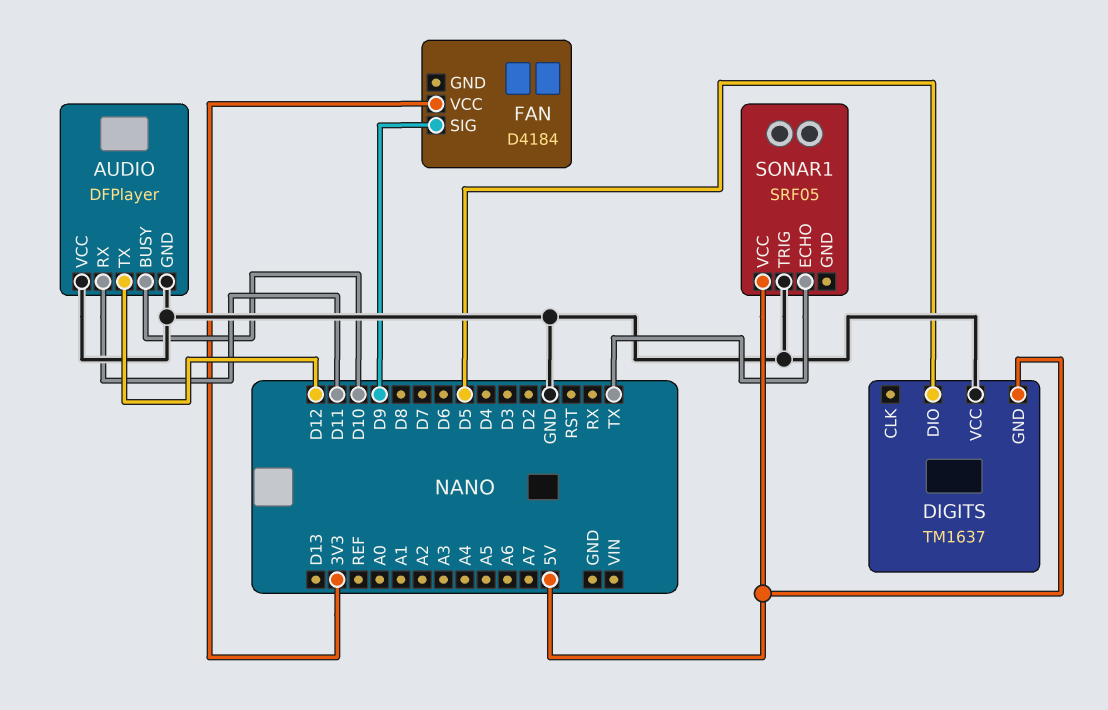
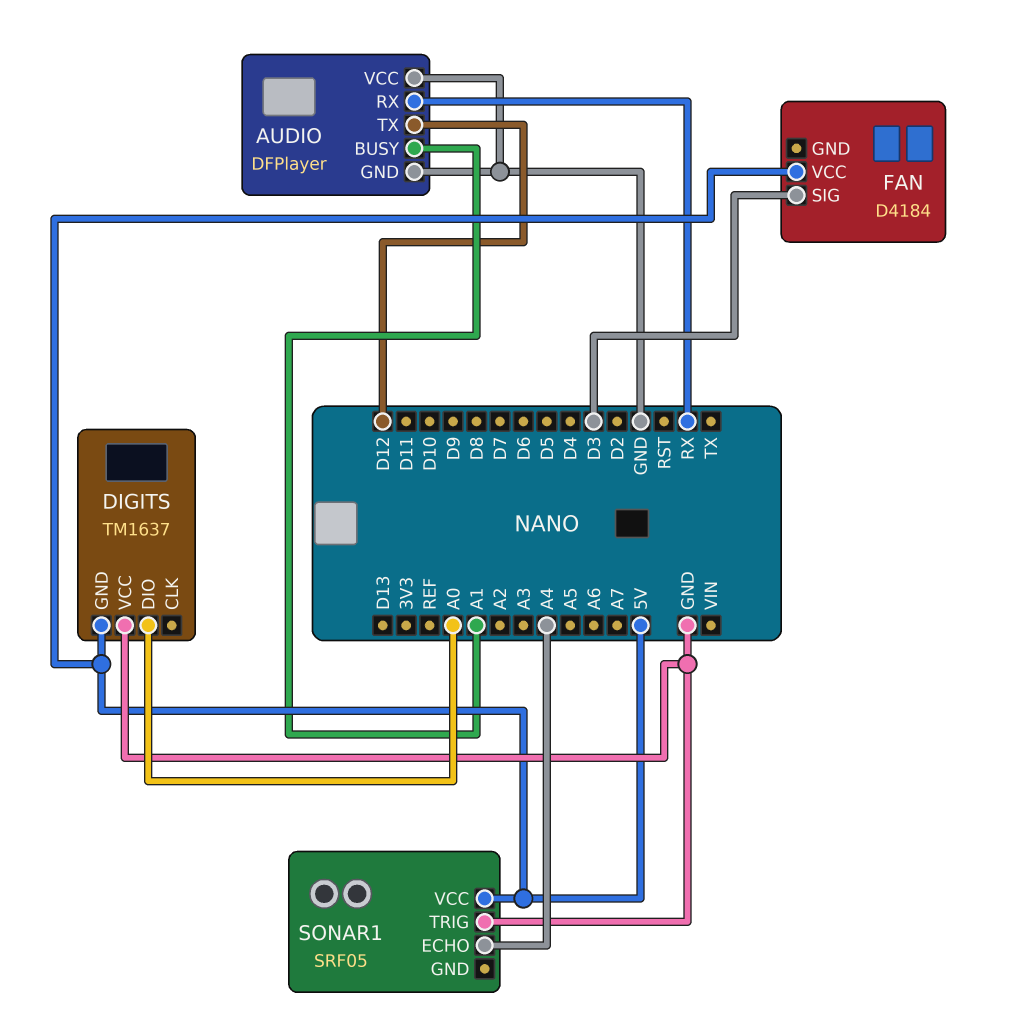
AUDIO pin BUSY: D10 -> A1
AUDIO pin RX: D11 -> RX
DIGITS pin DIO: D5 -> A0
FAN pin SIG: D9 -> D3
FAN pin VCC: 3V3 -> 5V
SONAR1 pin ECHO: TX -> A4

